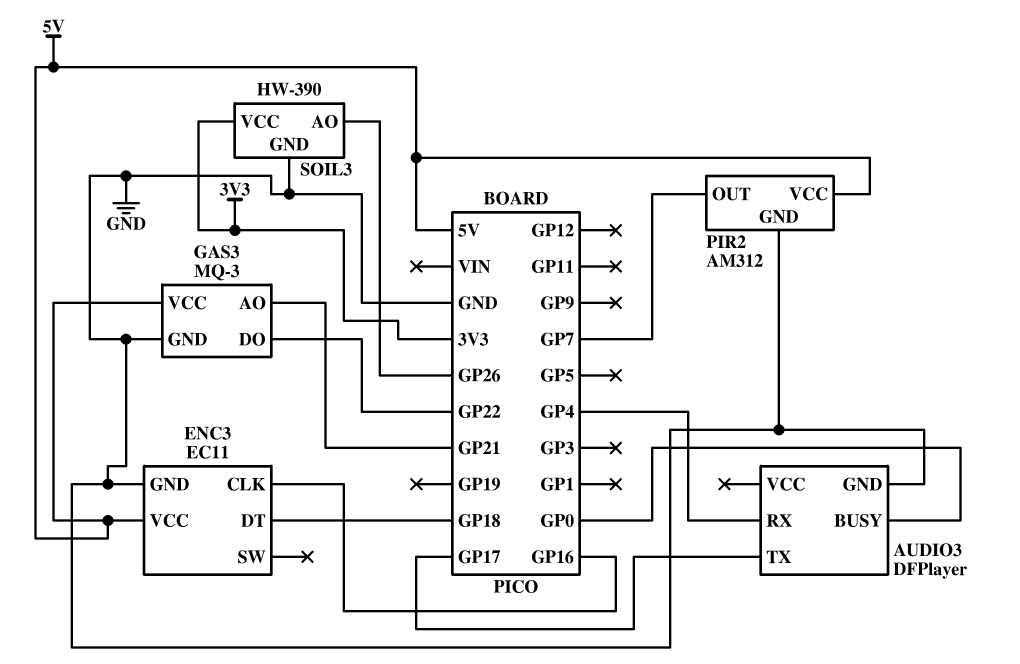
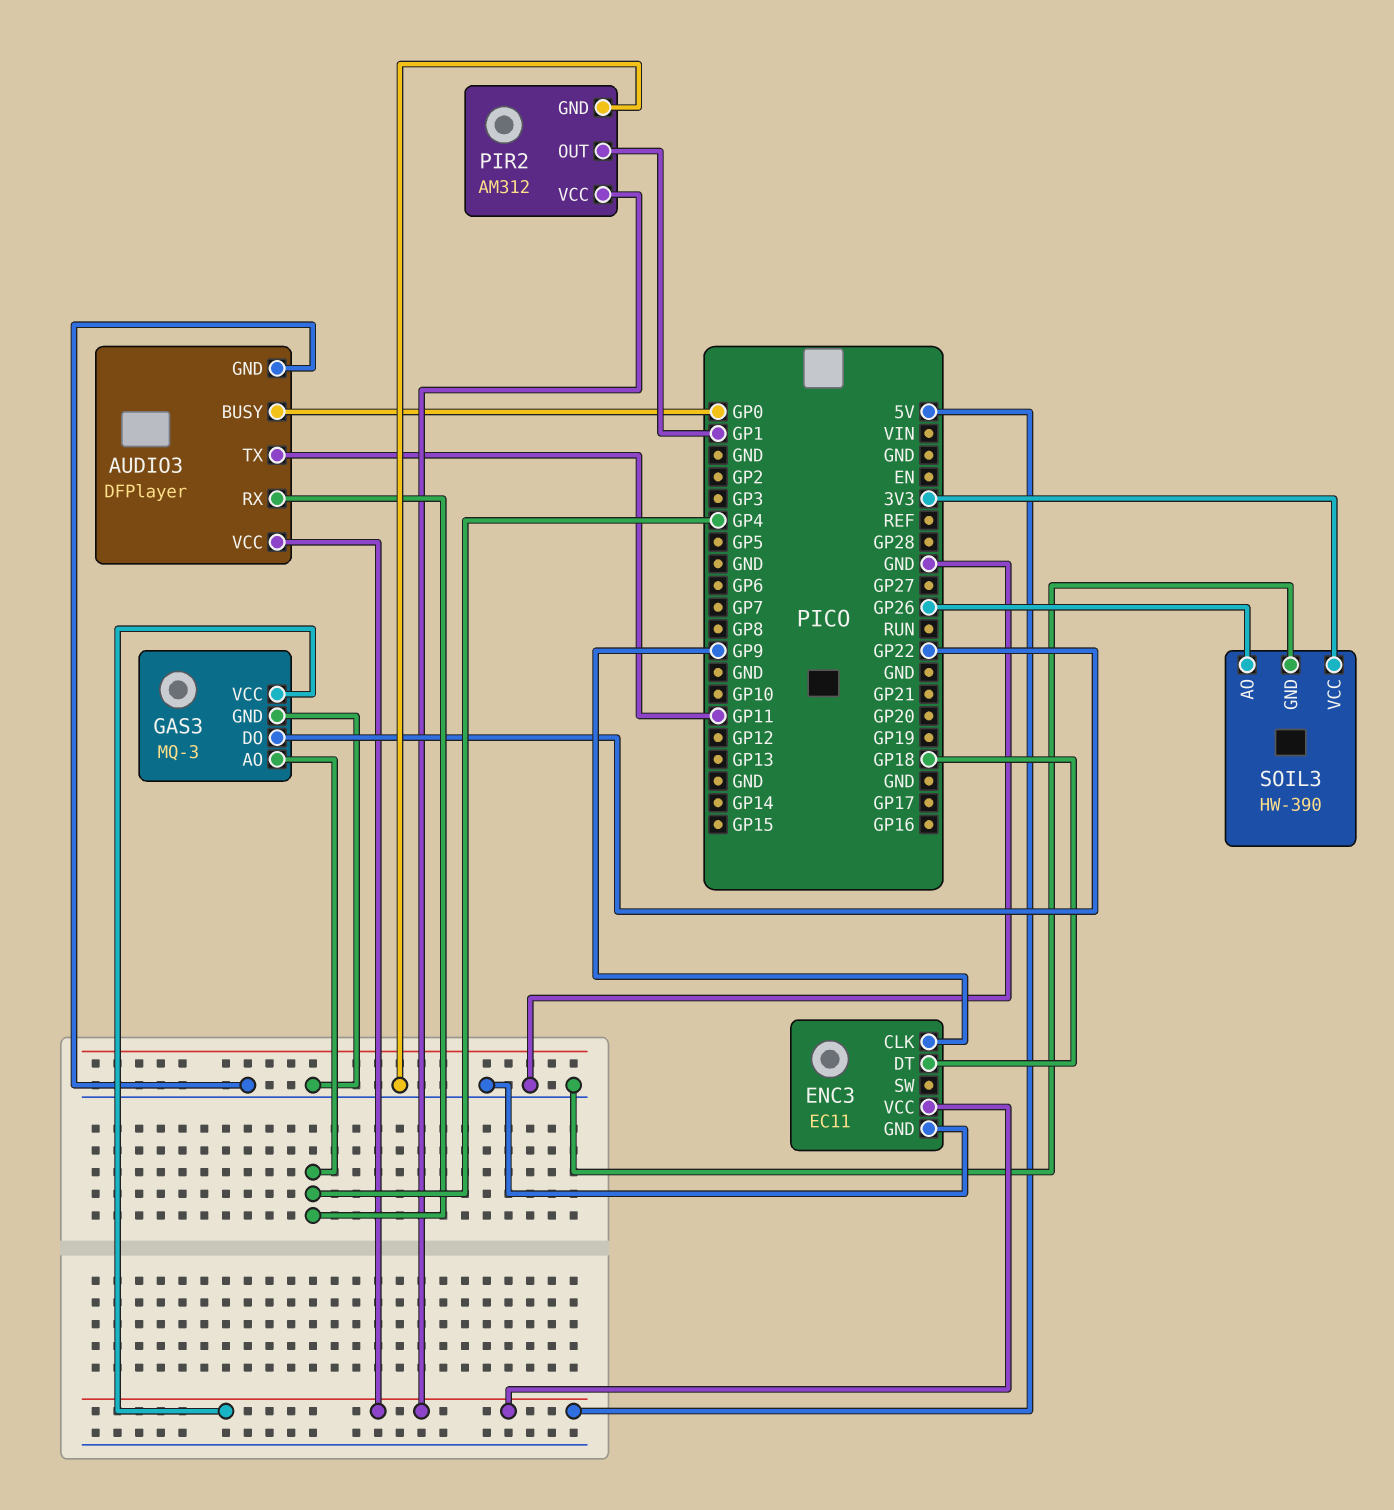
AUDIO3 pin TX: GP17 -> GP11
AUDIO3 pin VCC: none -> 5V
ENC3 pin CLK: GP16 -> GP9
GAS3 pin AO: GP21 -> GP4
PIR2 pin OUT: GP7 -> GP1

